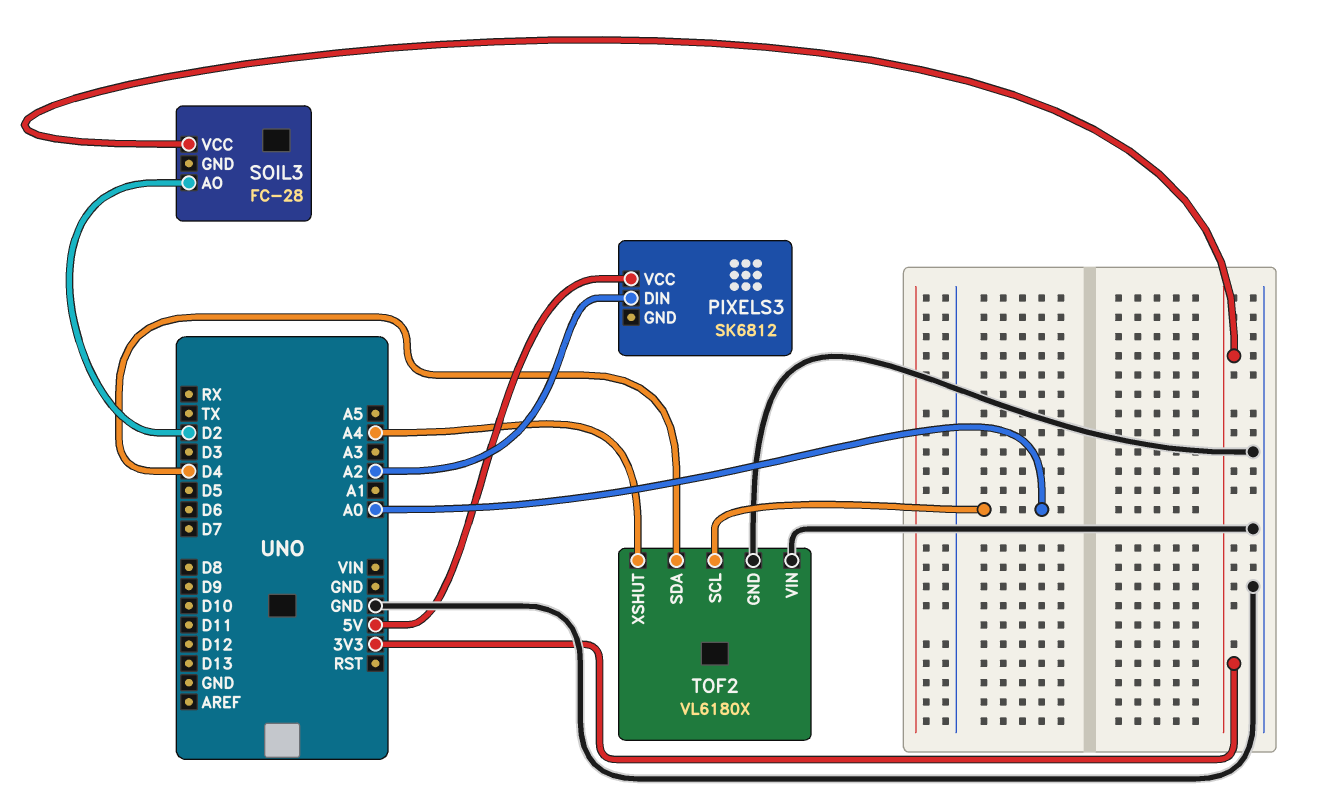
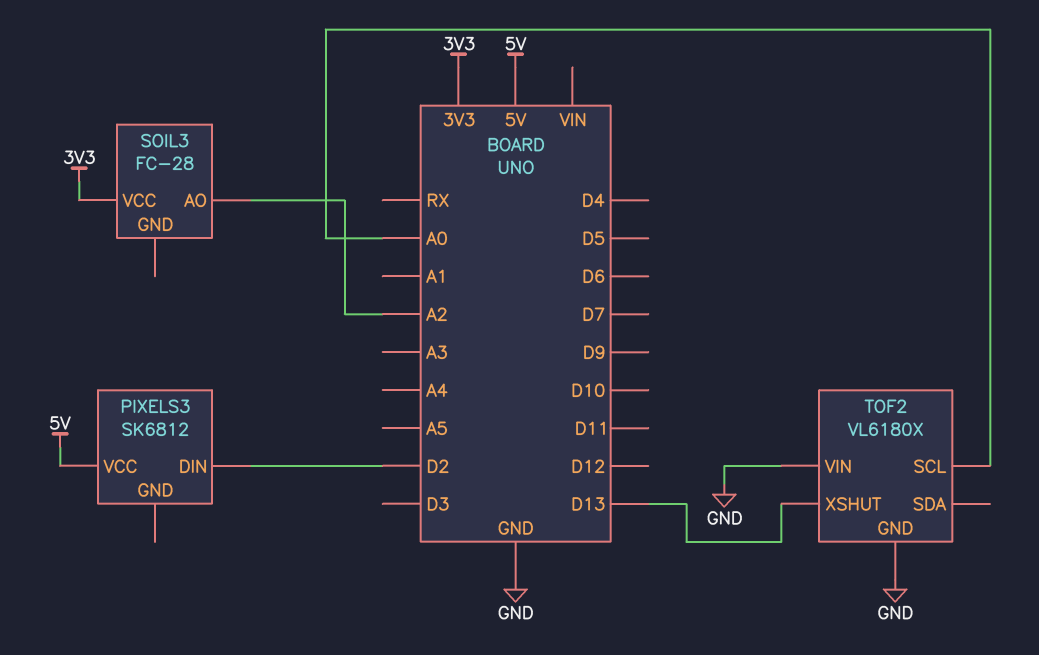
PIXELS3 pin DIN: A2 -> D2
SOIL3 pin AO: D2 -> A2
TOF2 pin SDA: D4 -> none
TOF2 pin XSHUT: A4 -> D13

